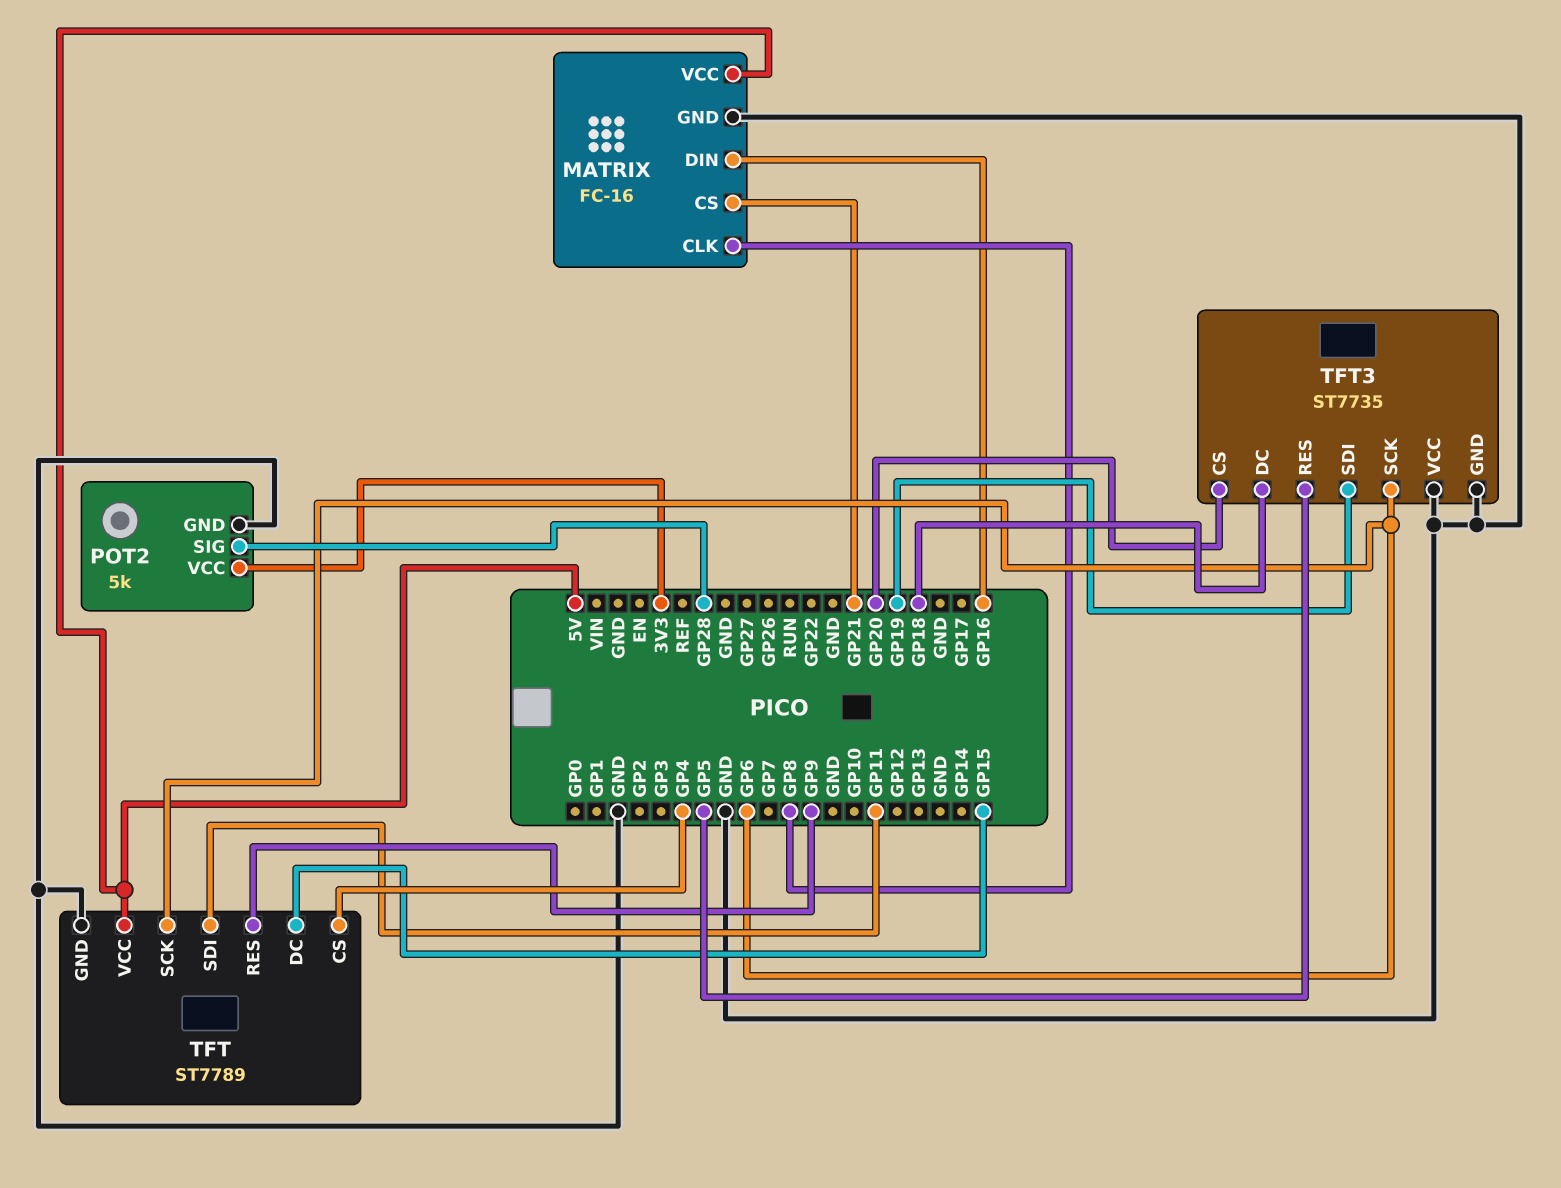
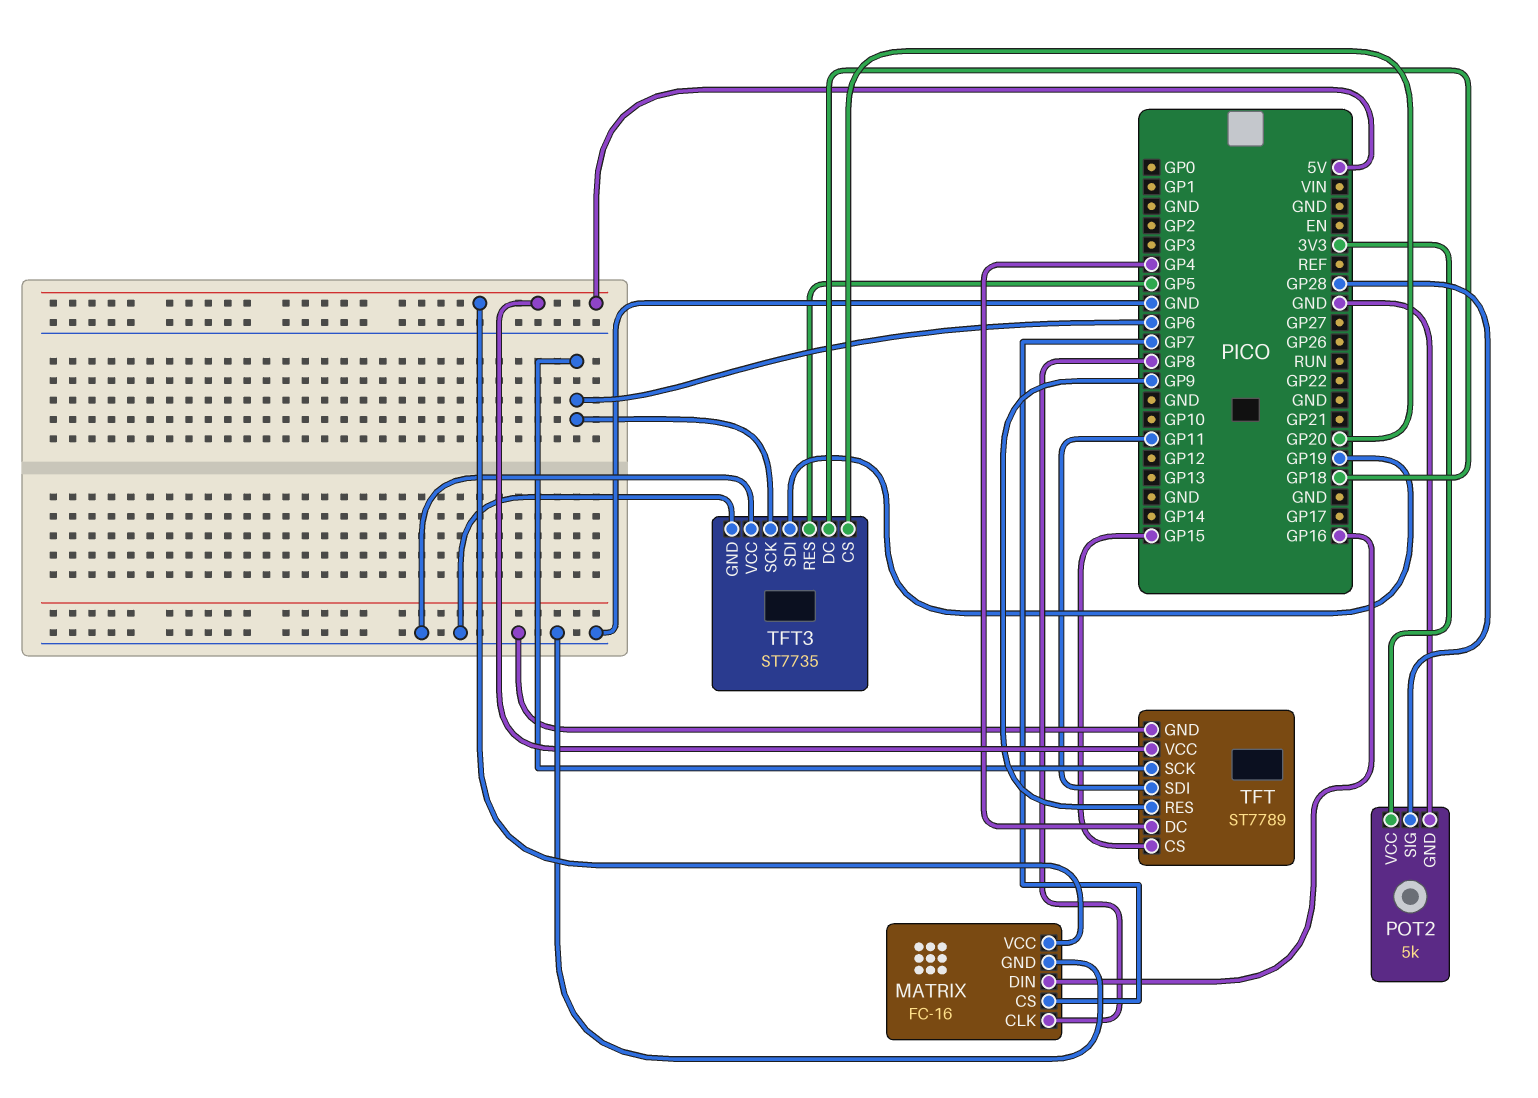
MATRIX pin CS: GP21 -> GP7
TFT pin CS: GP4 -> GP15
TFT pin DC: GP15 -> GP4

